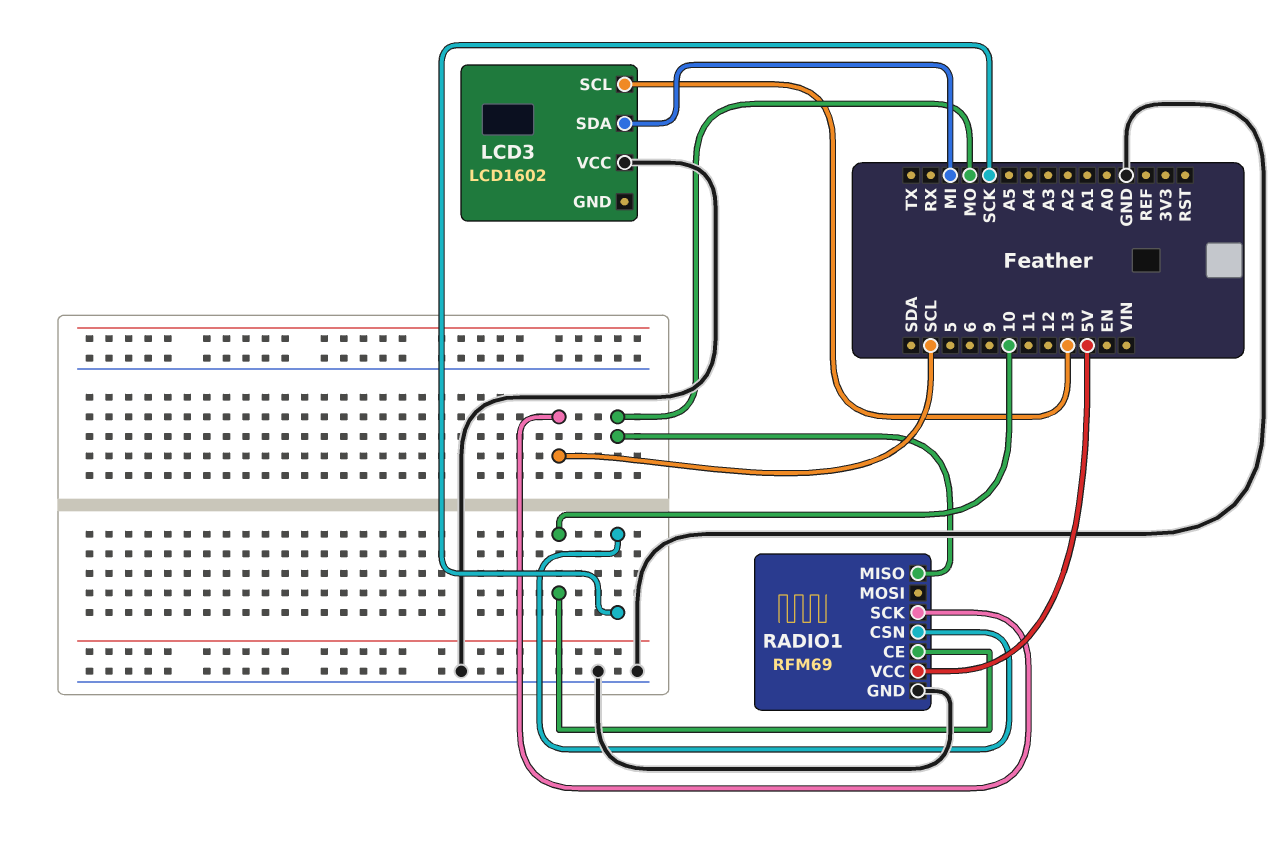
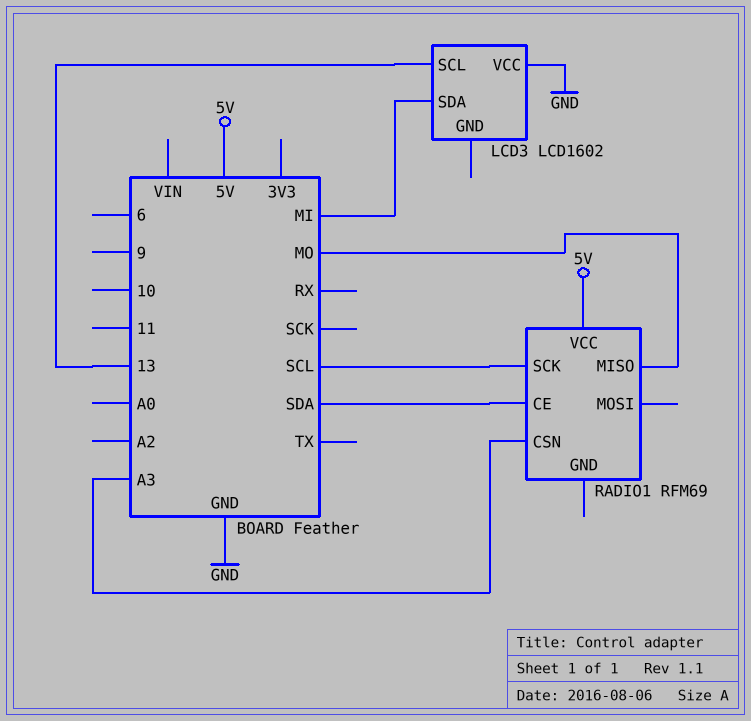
RADIO1 pin CE: 10 -> SDA
RADIO1 pin CSN: SCK -> A3
RADIO1 pin GND: GND -> none

